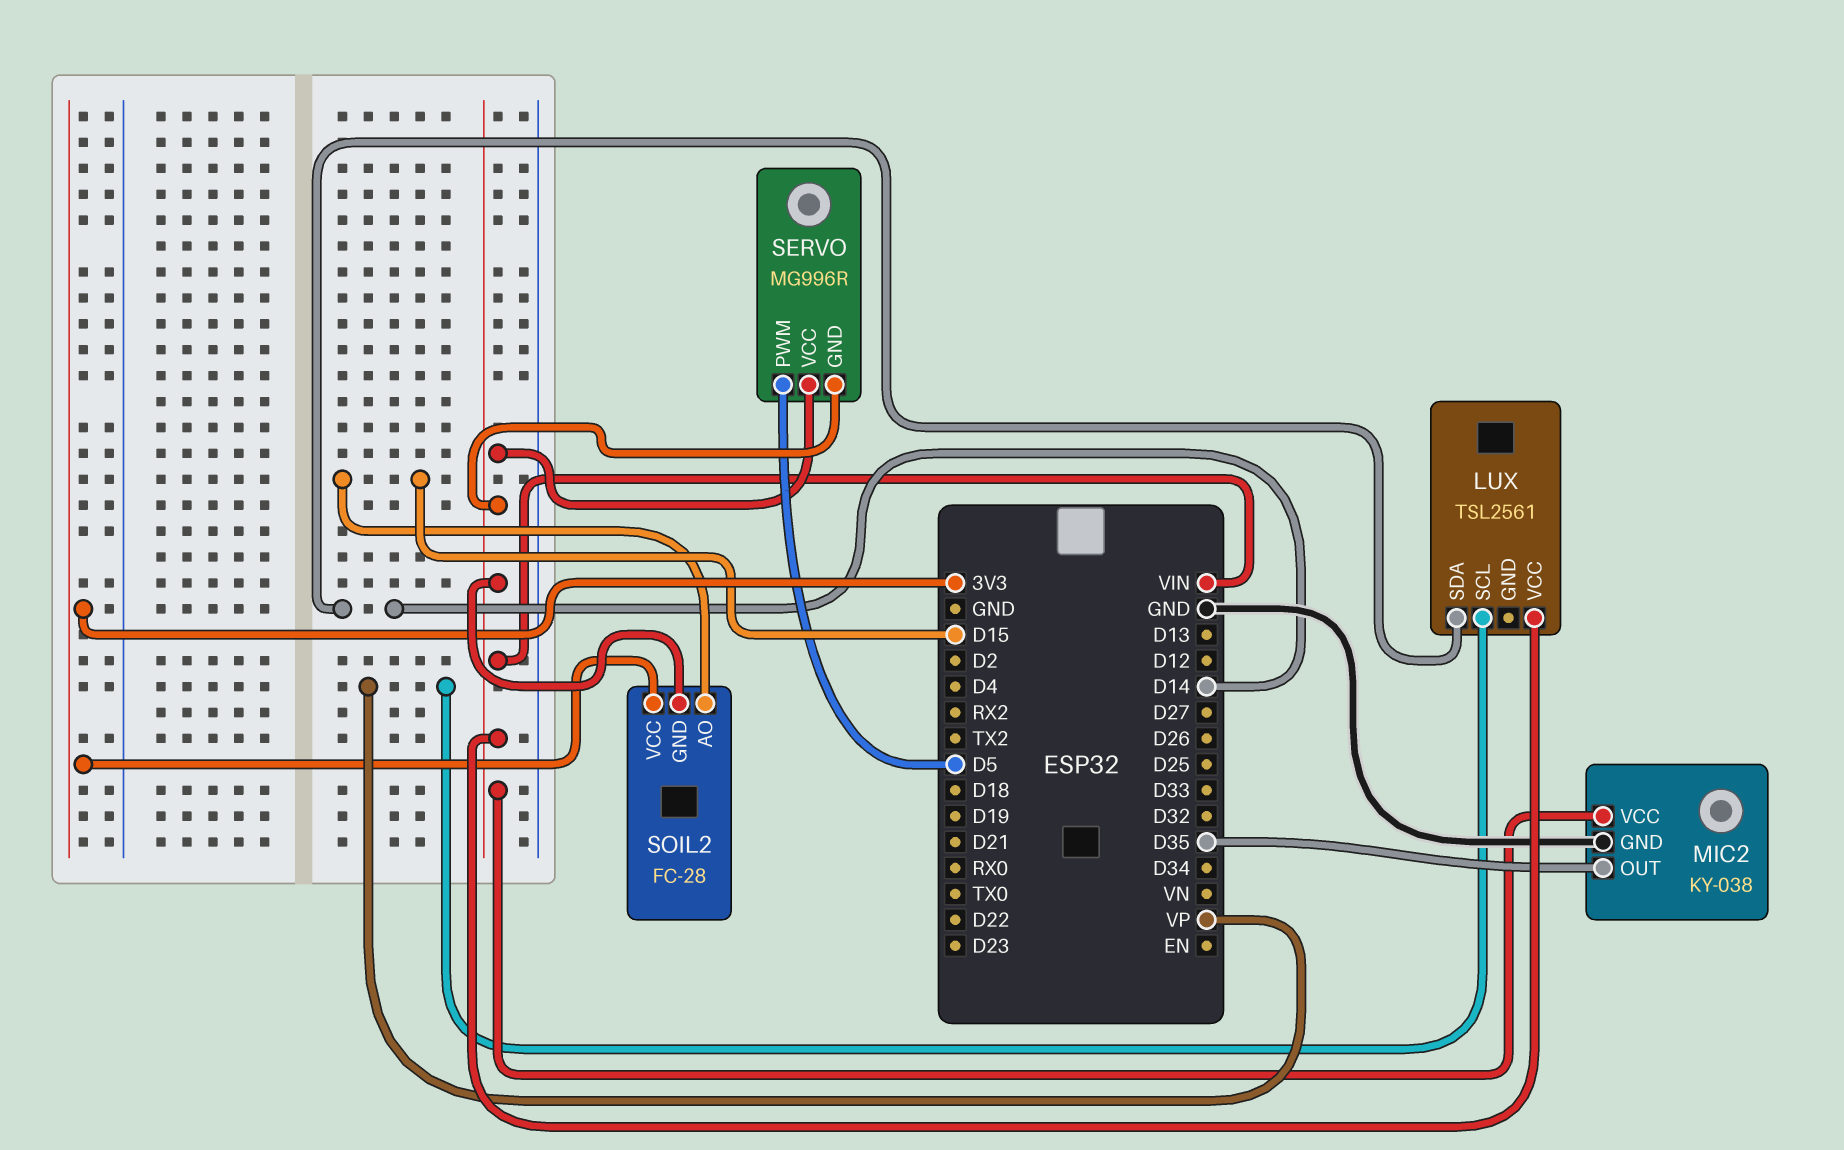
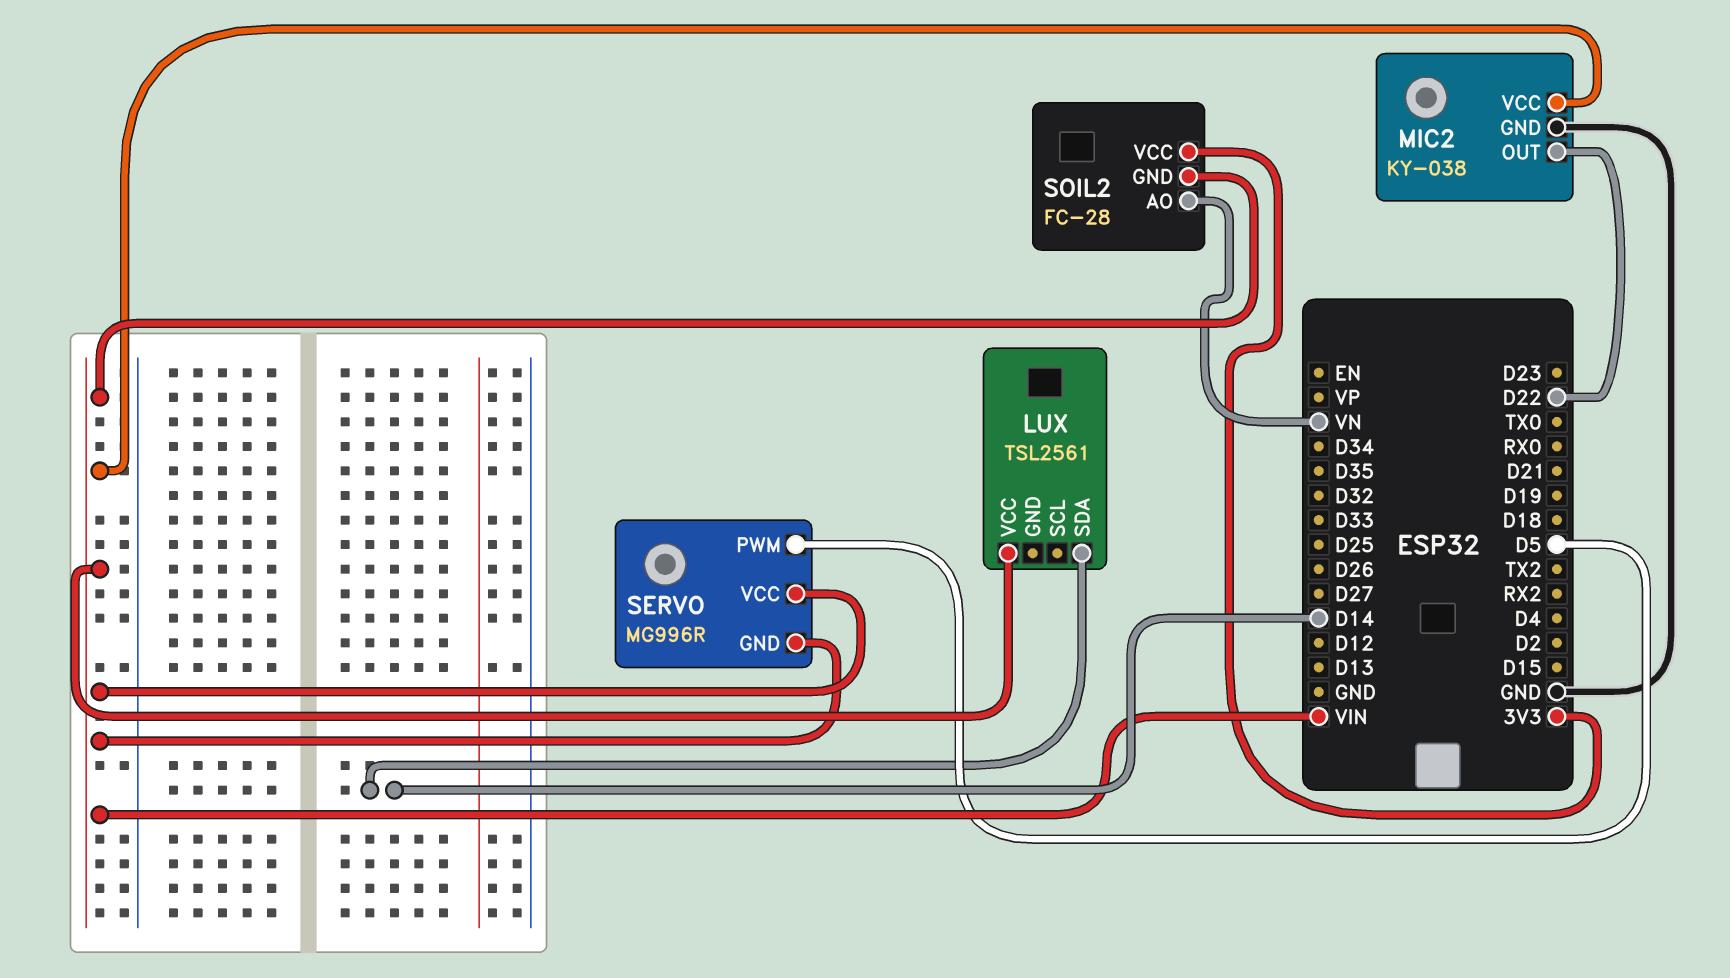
LUX pin SCL: VP -> none
MIC2 pin OUT: D35 -> D22
SOIL2 pin AO: D15 -> VN

